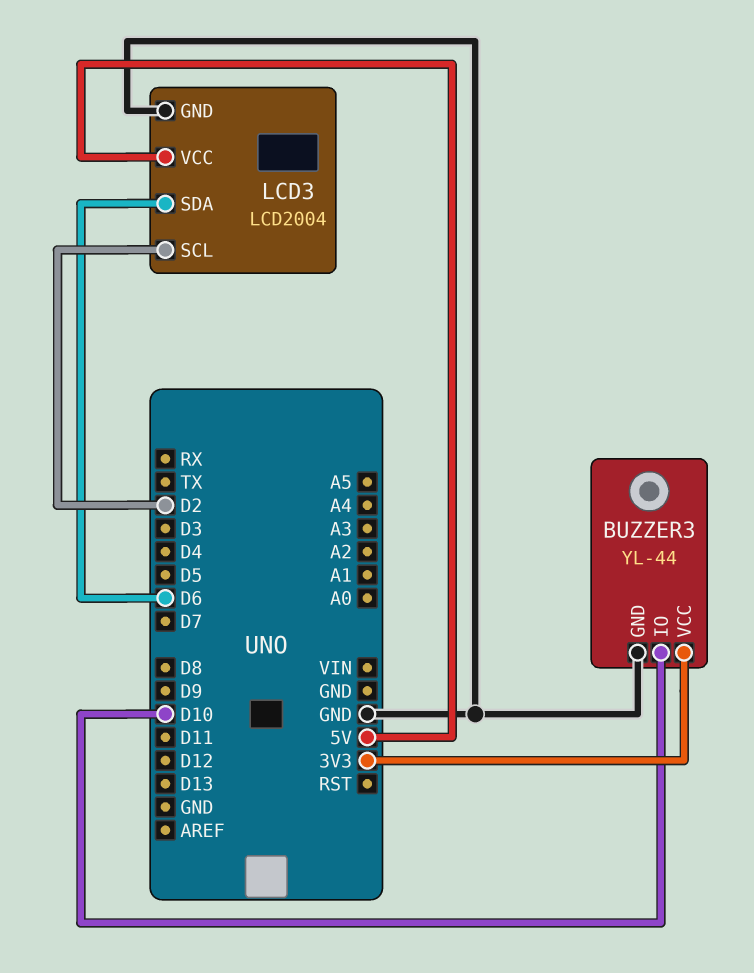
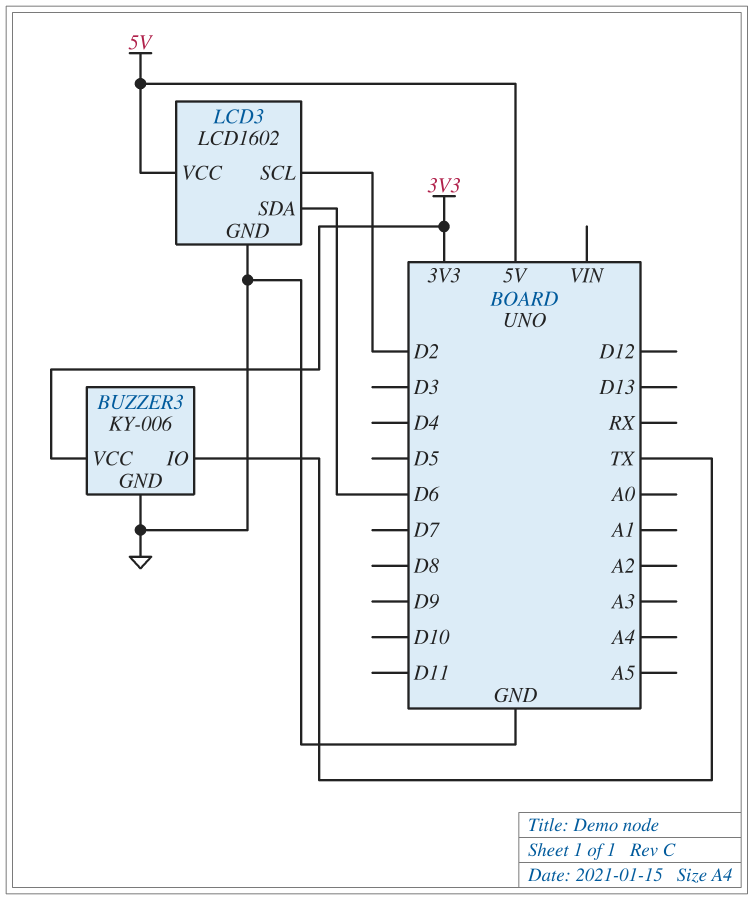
BUZZER3: YL-44 -> KY-006
BUZZER3 pin IO: D10 -> TX
LCD3: LCD2004 -> LCD1602

